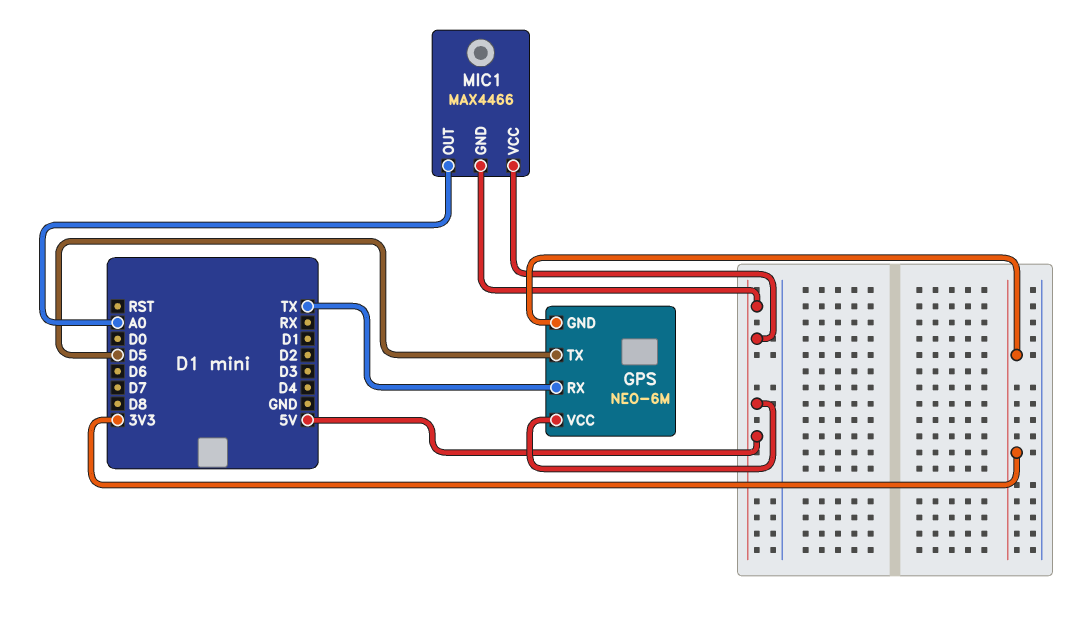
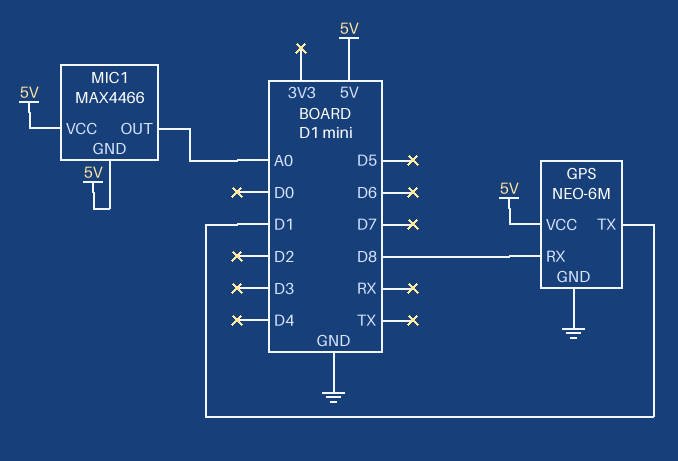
GPS pin GND: 3V3 -> GND
GPS pin RX: TX -> D8
GPS pin TX: D5 -> D1

